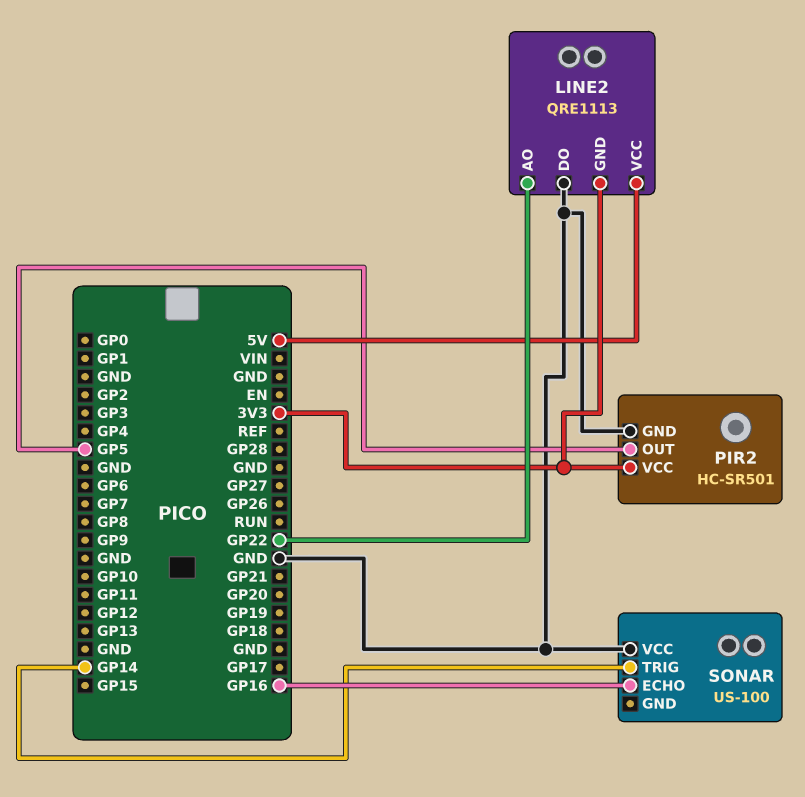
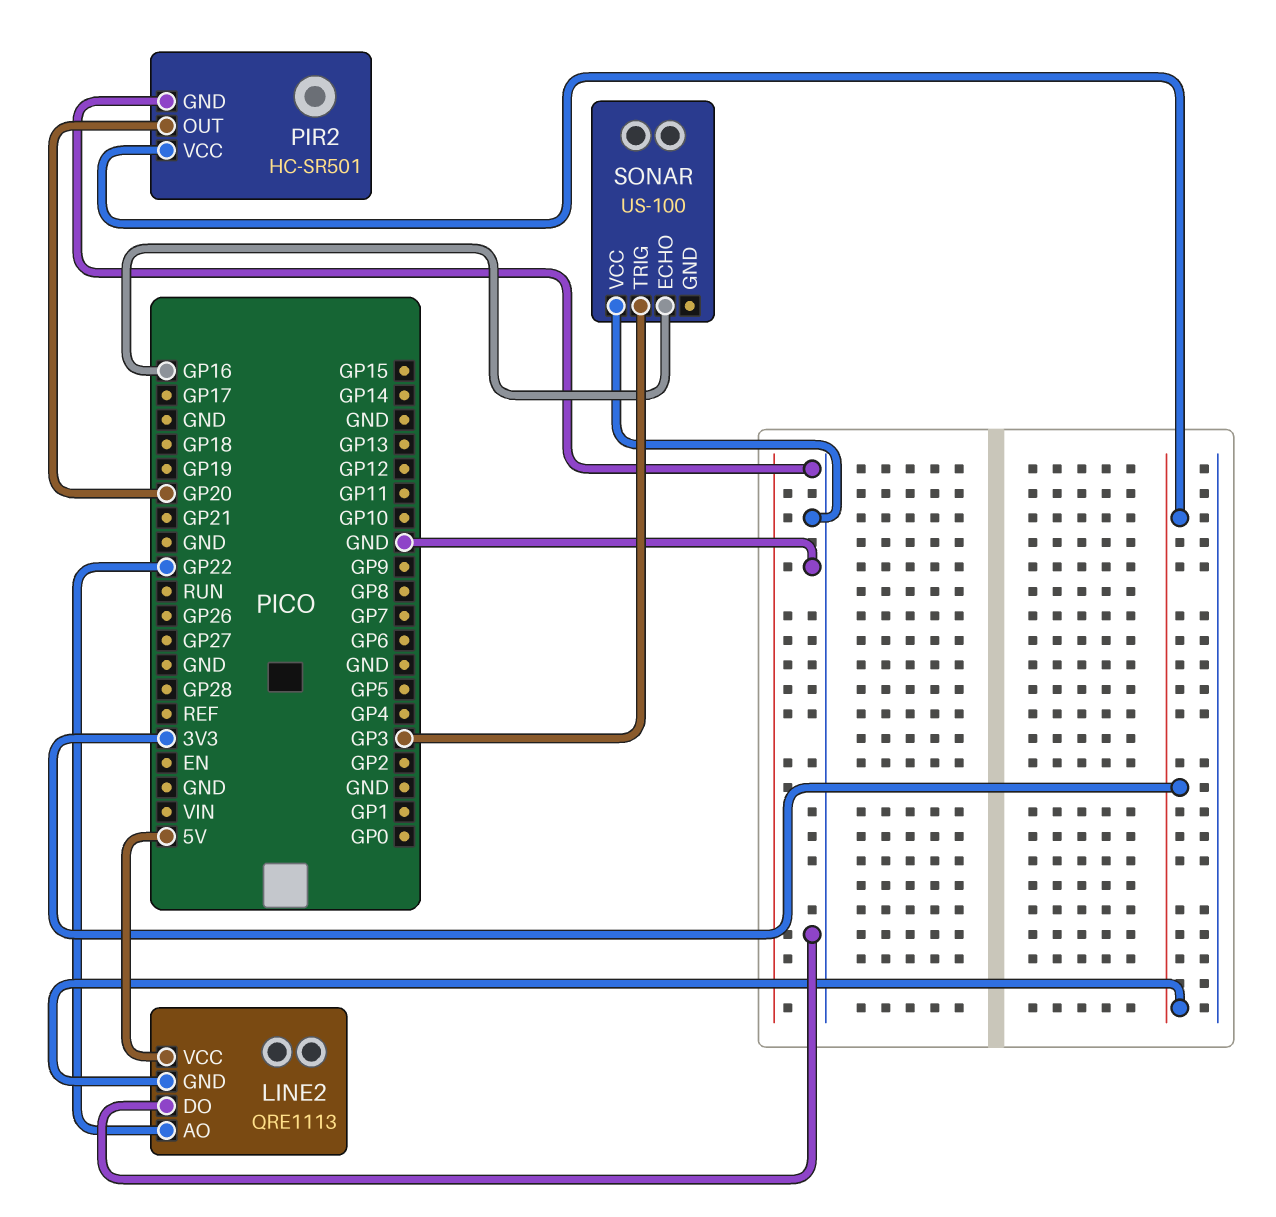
PIR2 pin OUT: GP5 -> GP20
SONAR pin TRIG: GP14 -> GP3

